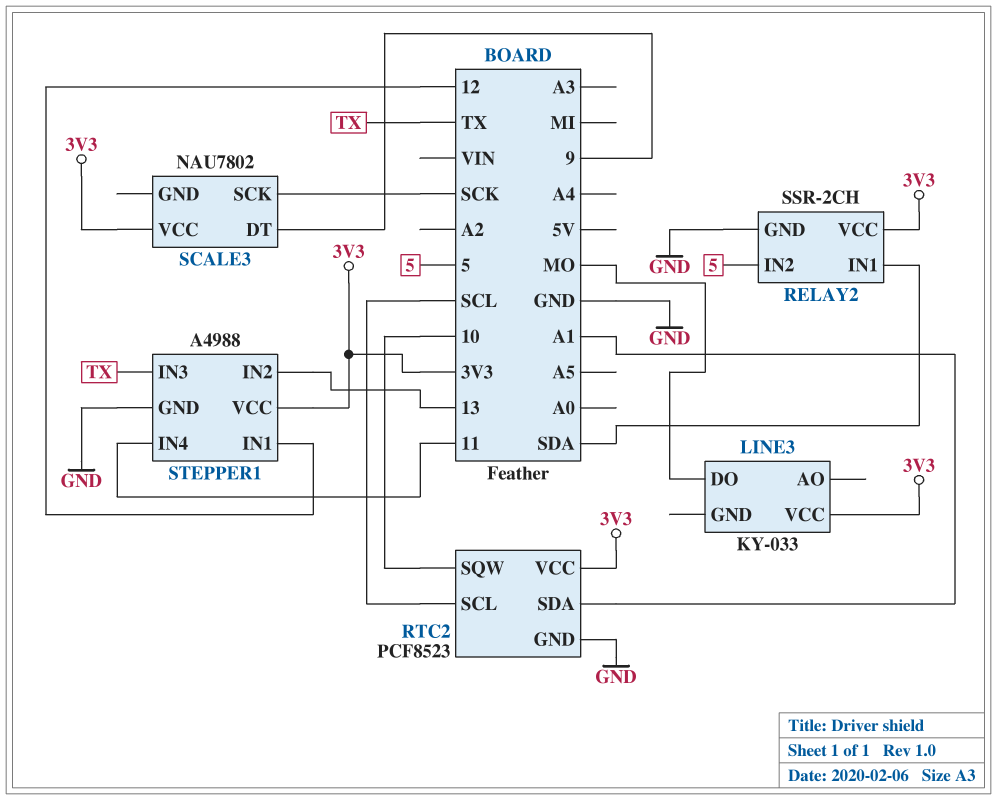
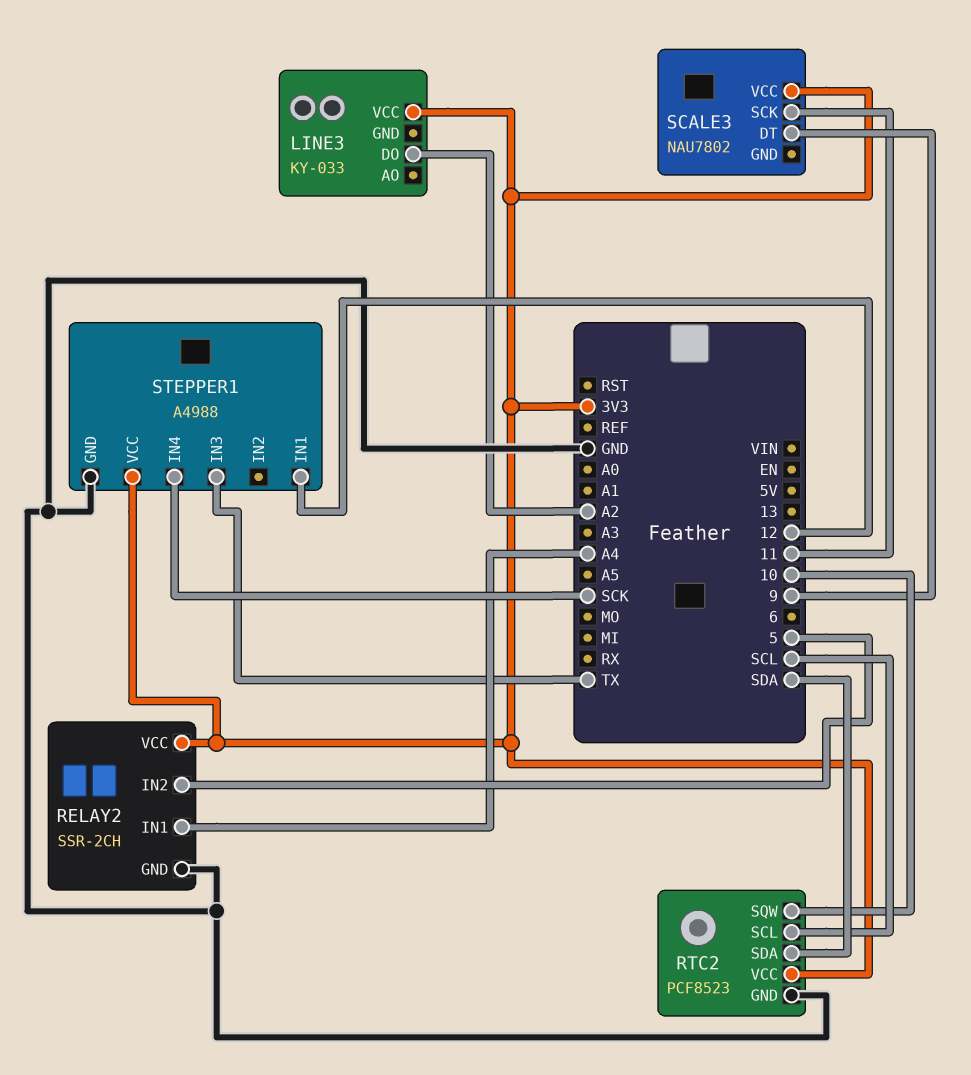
LINE3 pin DO: MO -> A2
RELAY2 pin IN1: SDA -> A4
RTC2 pin SDA: A1 -> SDA
SCALE3 pin SCK: SCK -> 11
STEPPER1 pin IN2: 13 -> none
STEPPER1 pin IN4: 11 -> SCK

